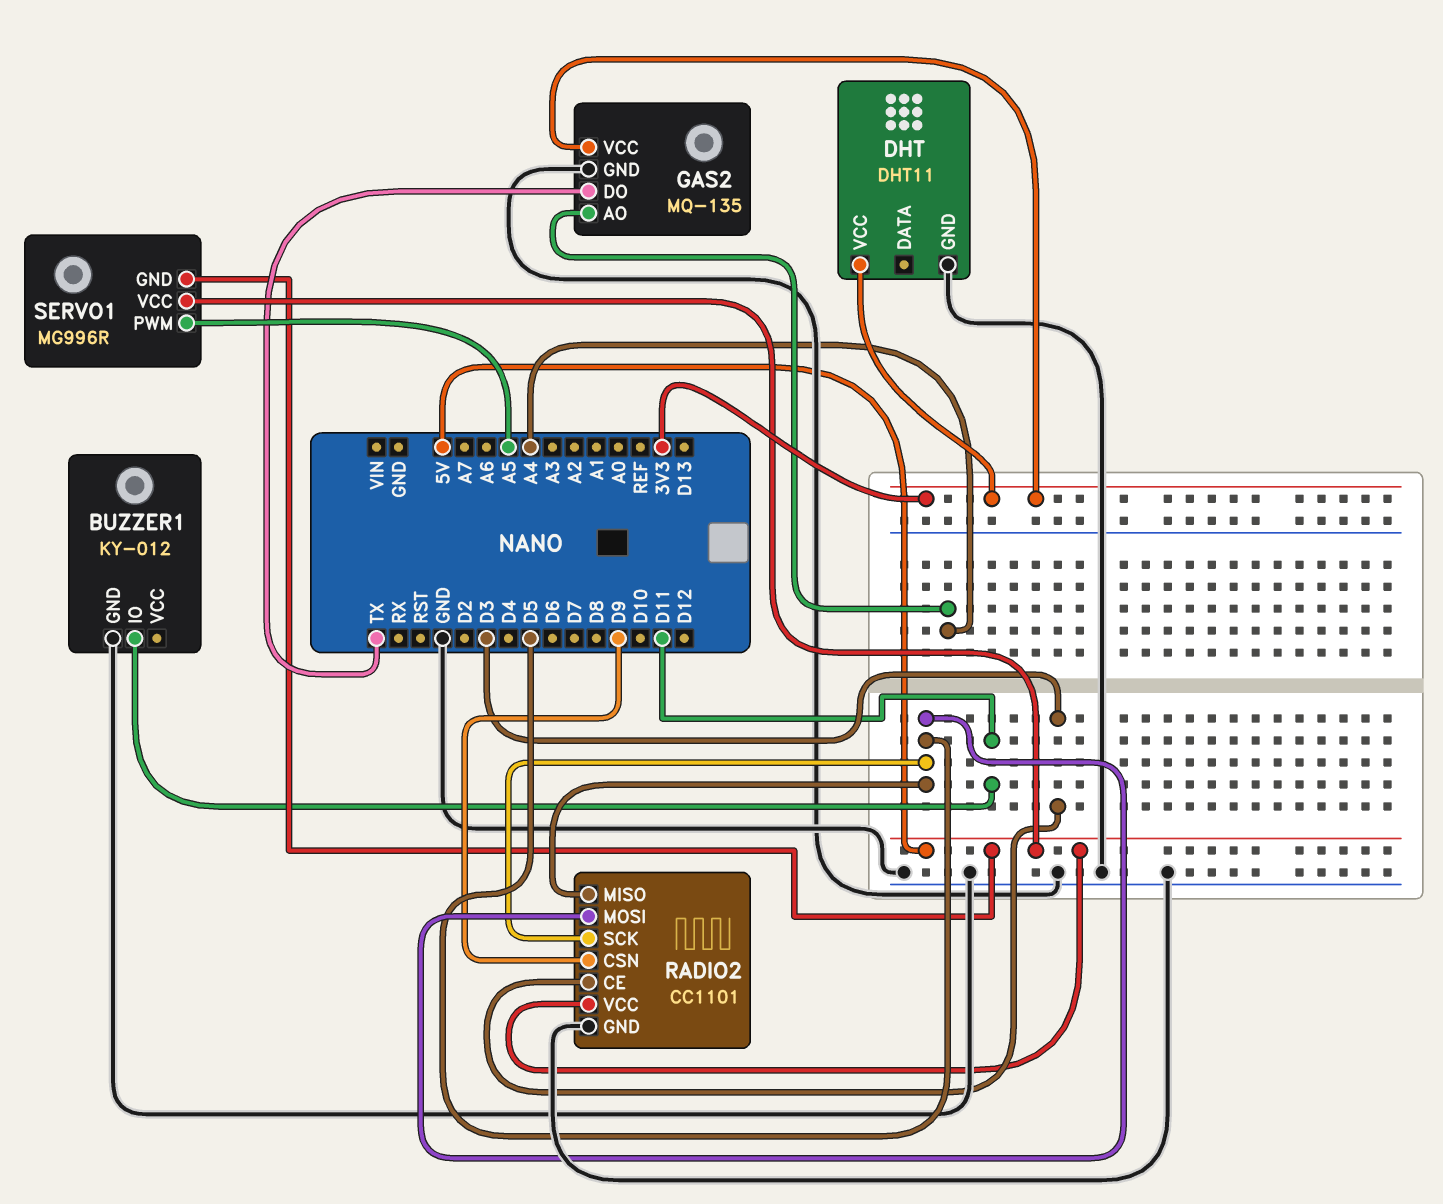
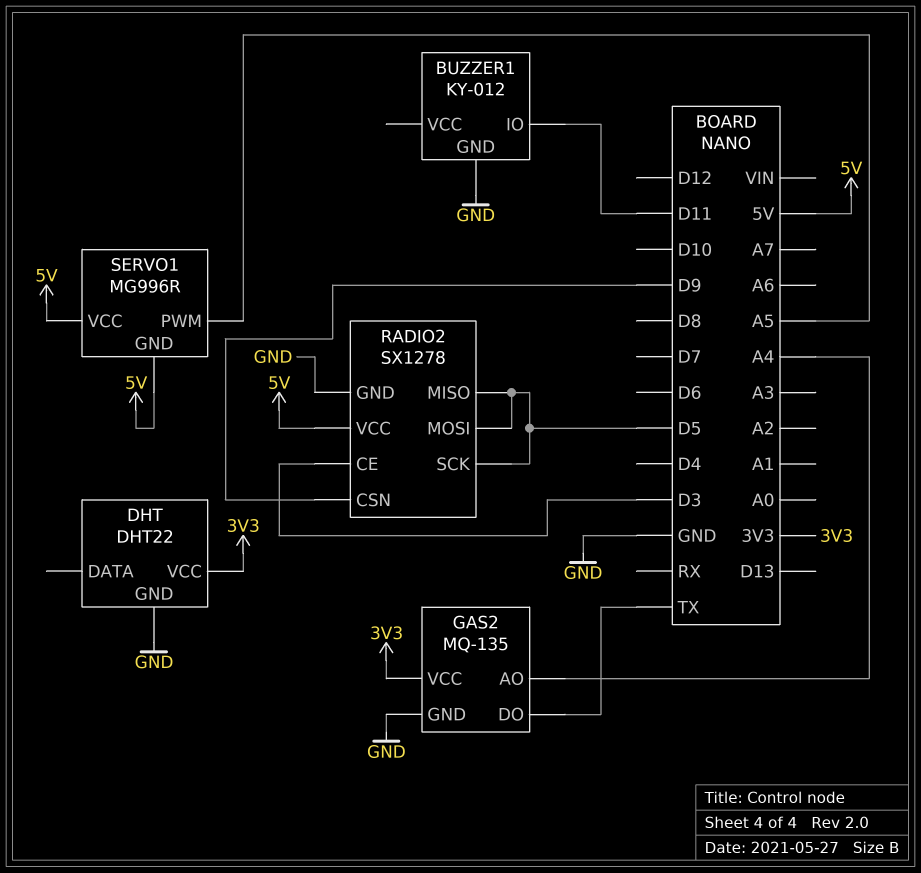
DHT: DHT11 -> DHT22
RADIO2: CC1101 -> SX1278

